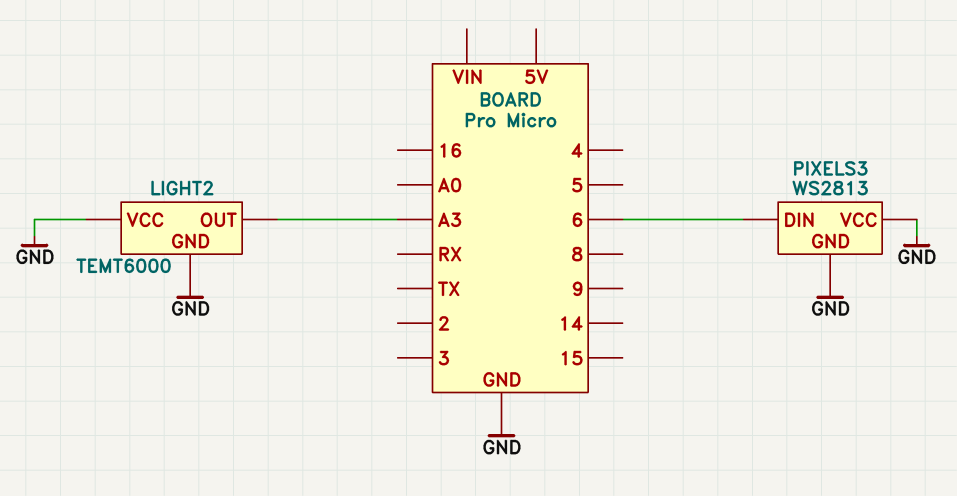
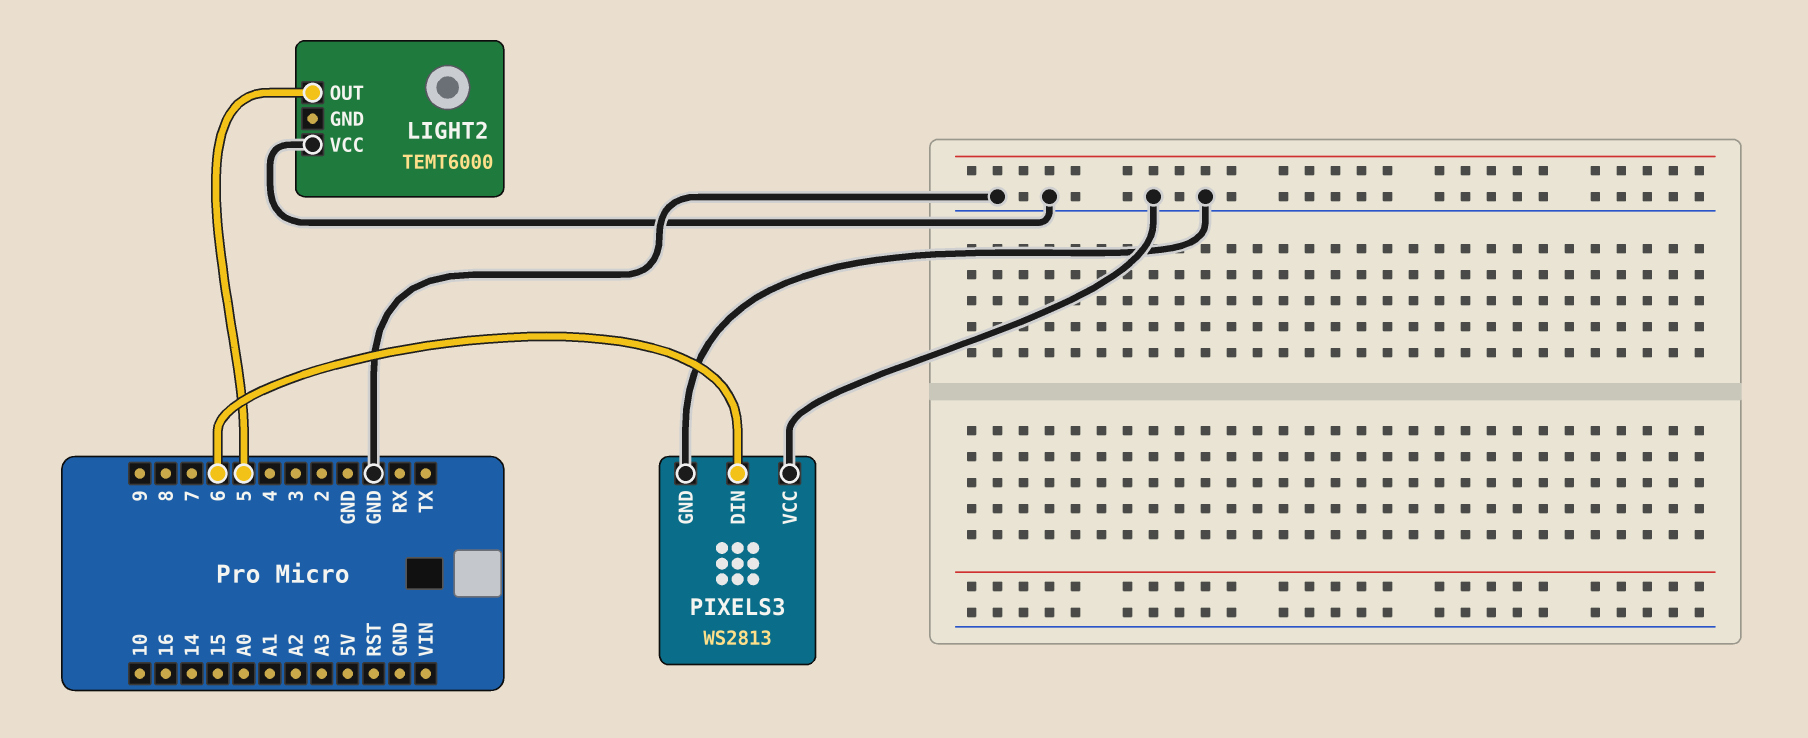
LIGHT2 pin GND: GND -> none
LIGHT2 pin OUT: A3 -> 5

